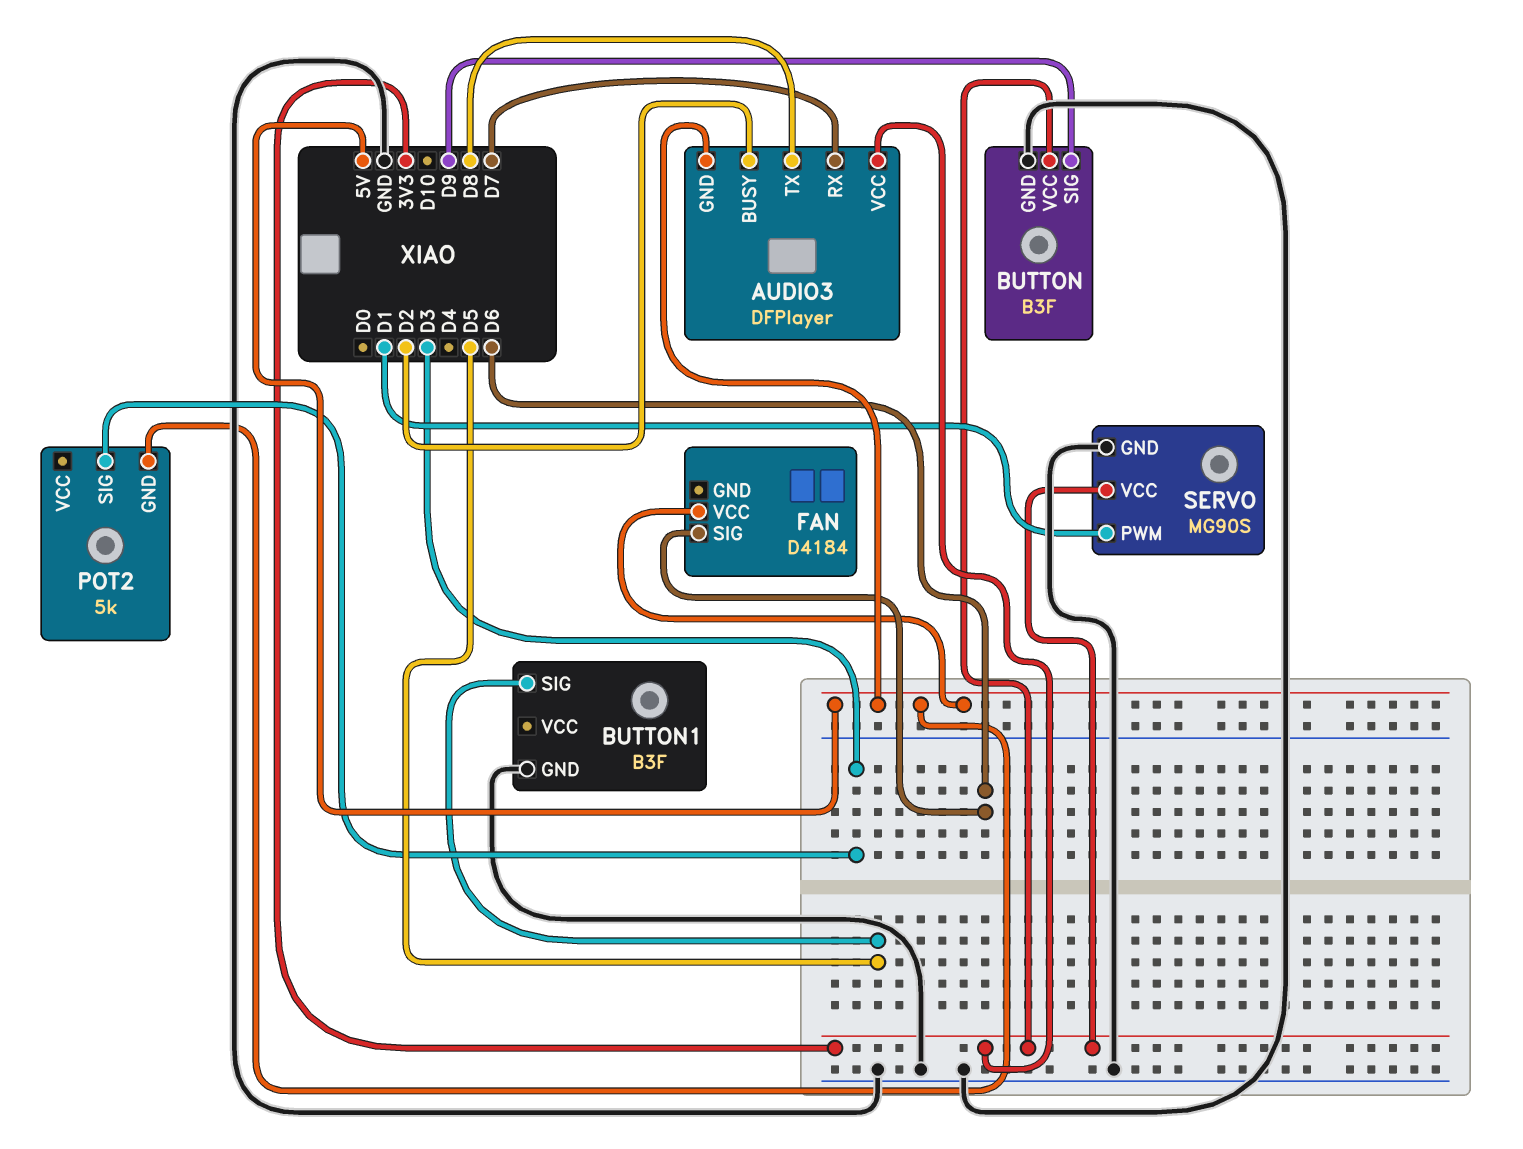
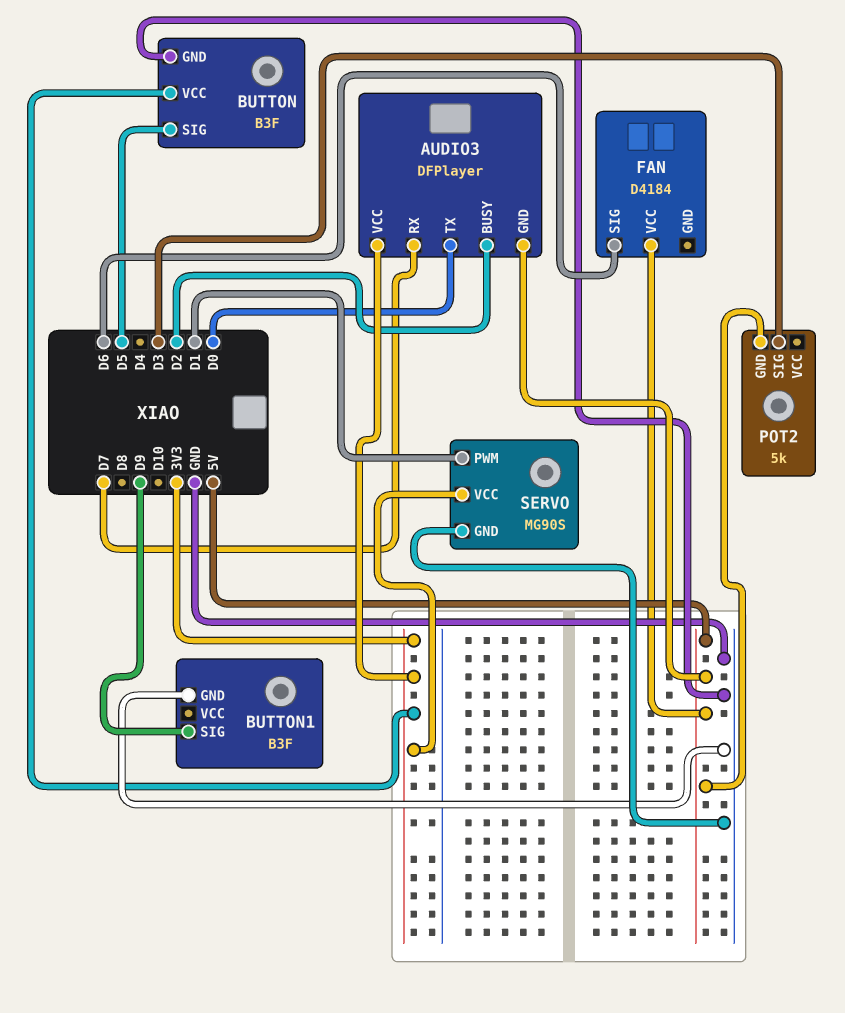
AUDIO3 pin TX: D8 -> D0
BUTTON pin SIG: D9 -> D5
BUTTON1 pin SIG: D5 -> D9

